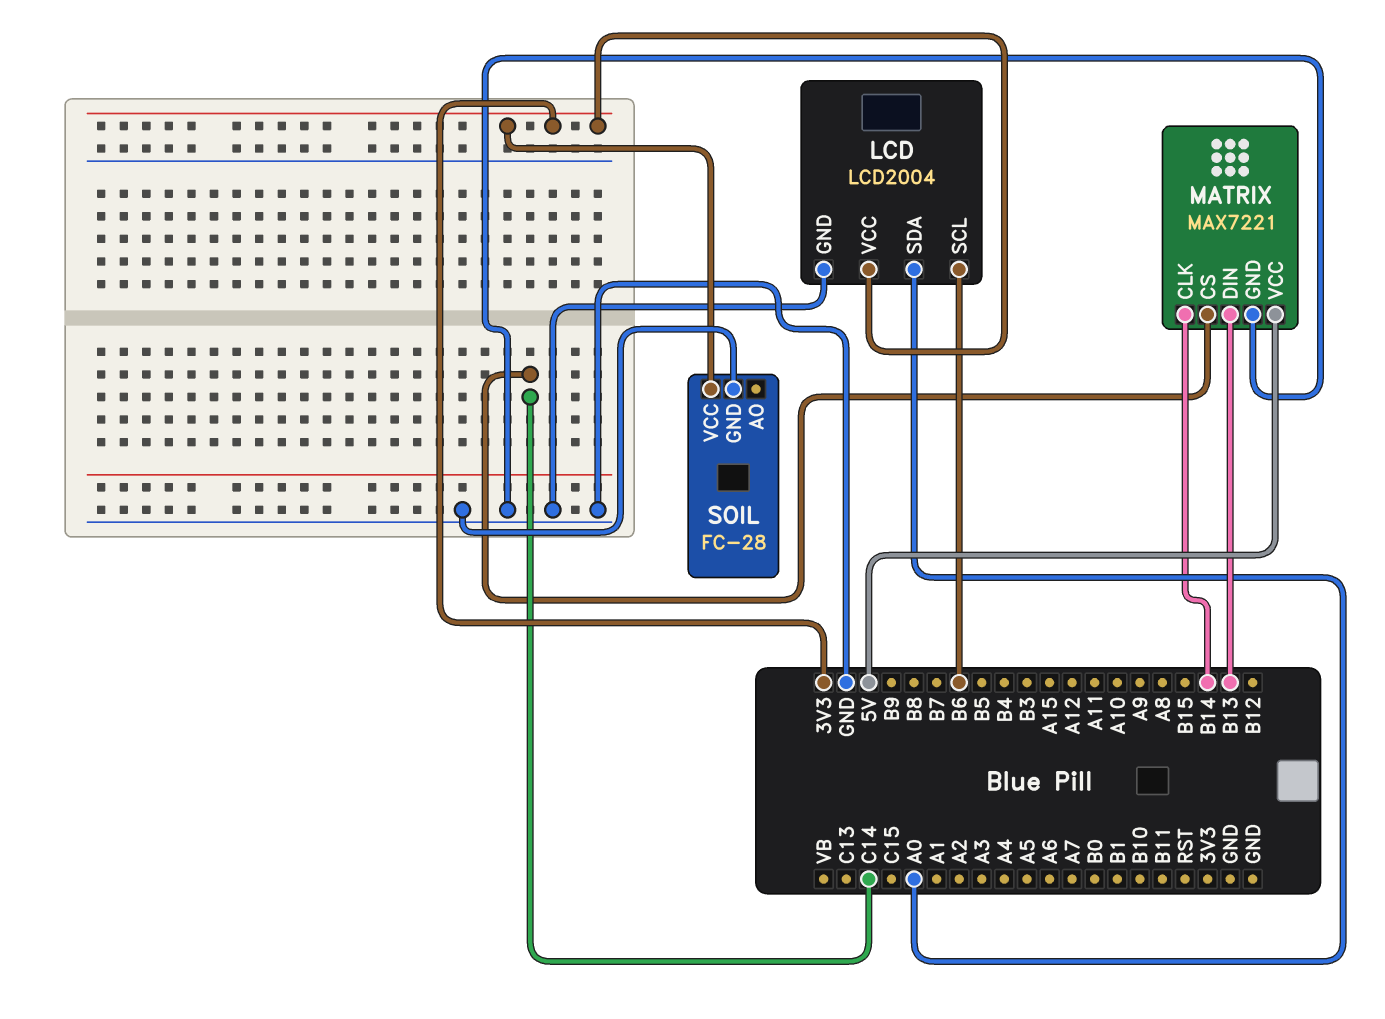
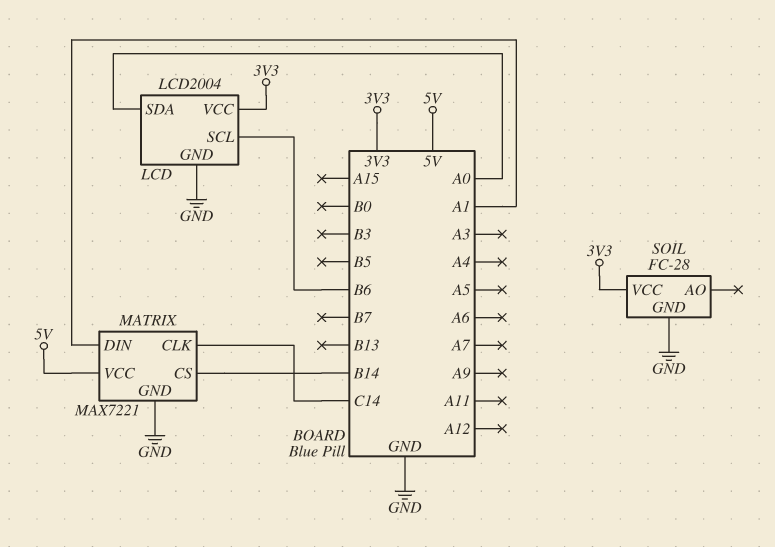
MATRIX pin CLK: B14 -> C14
MATRIX pin CS: C14 -> B14
MATRIX pin DIN: B13 -> A1

